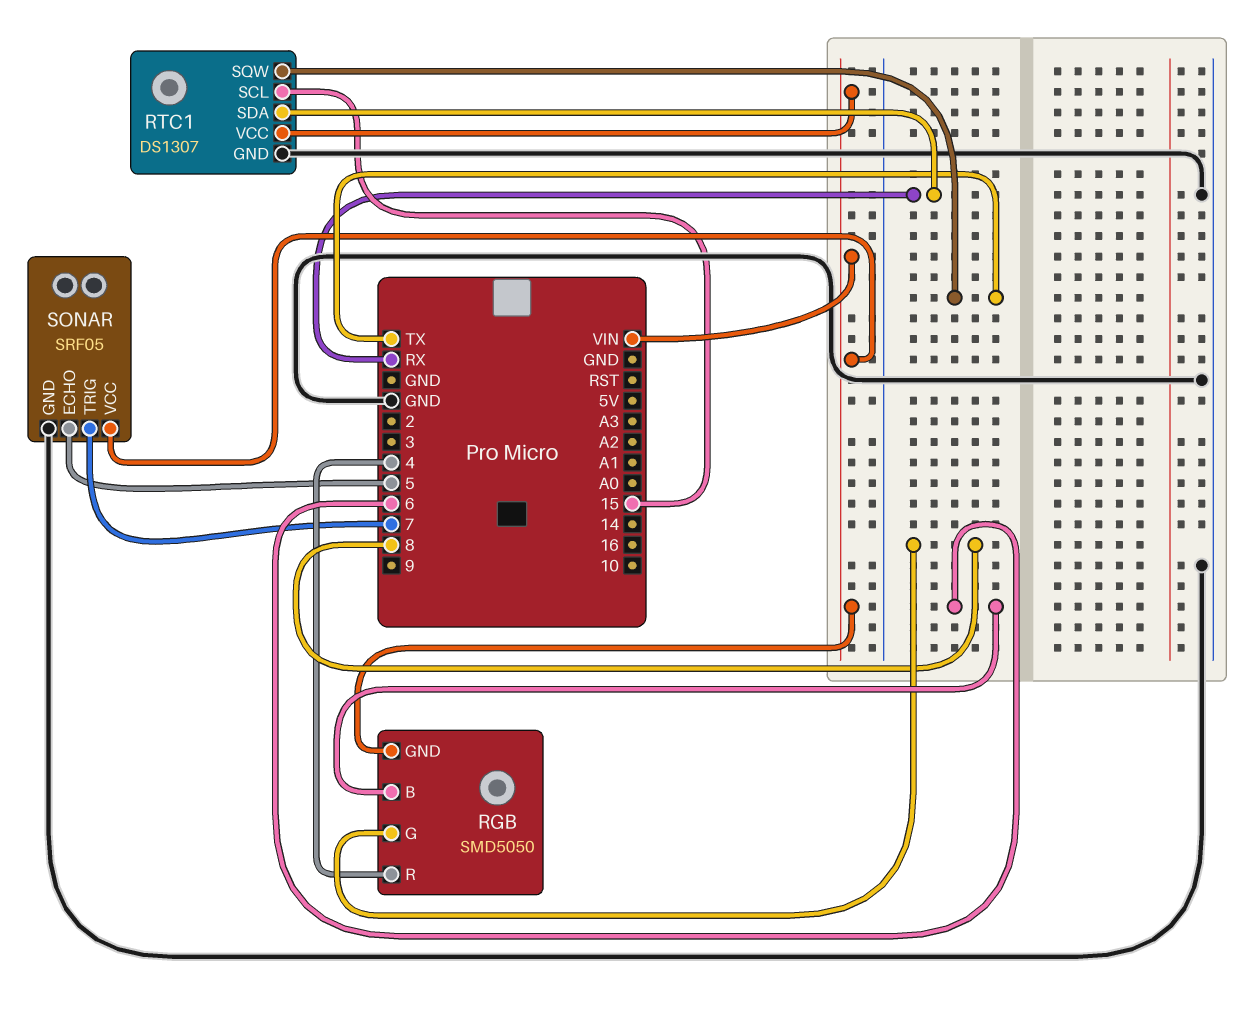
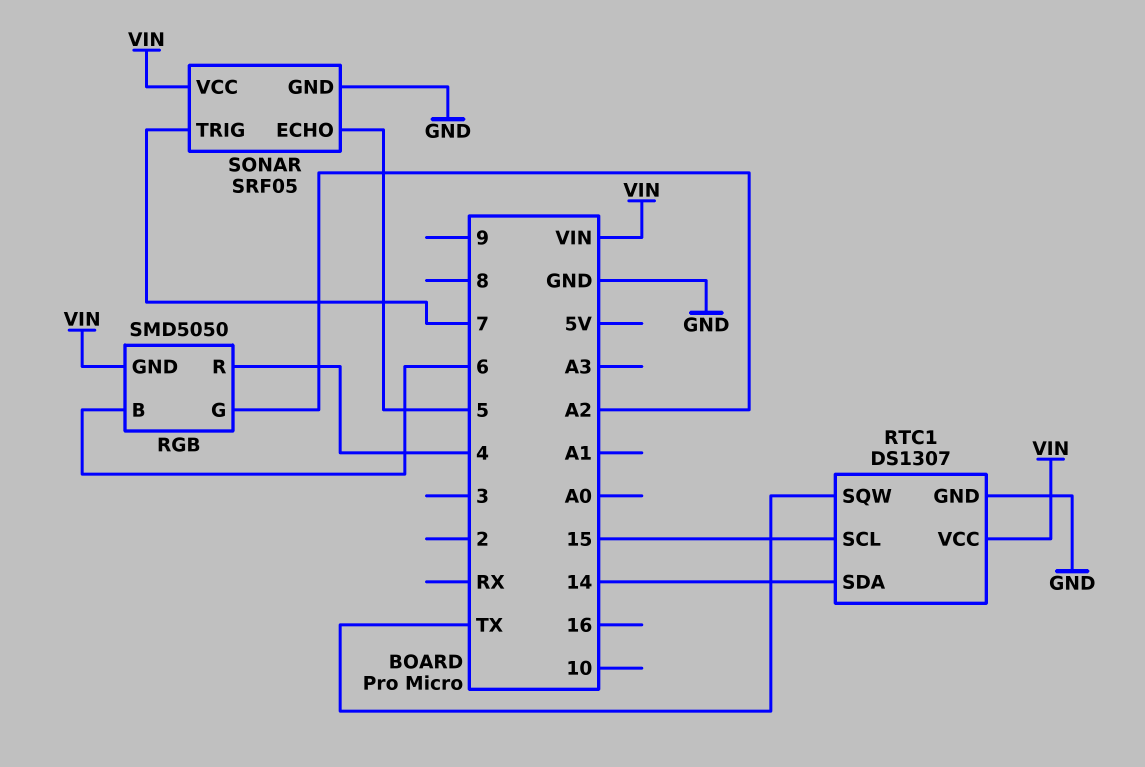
RGB pin G: 8 -> A2
RTC1 pin SDA: RX -> 14

